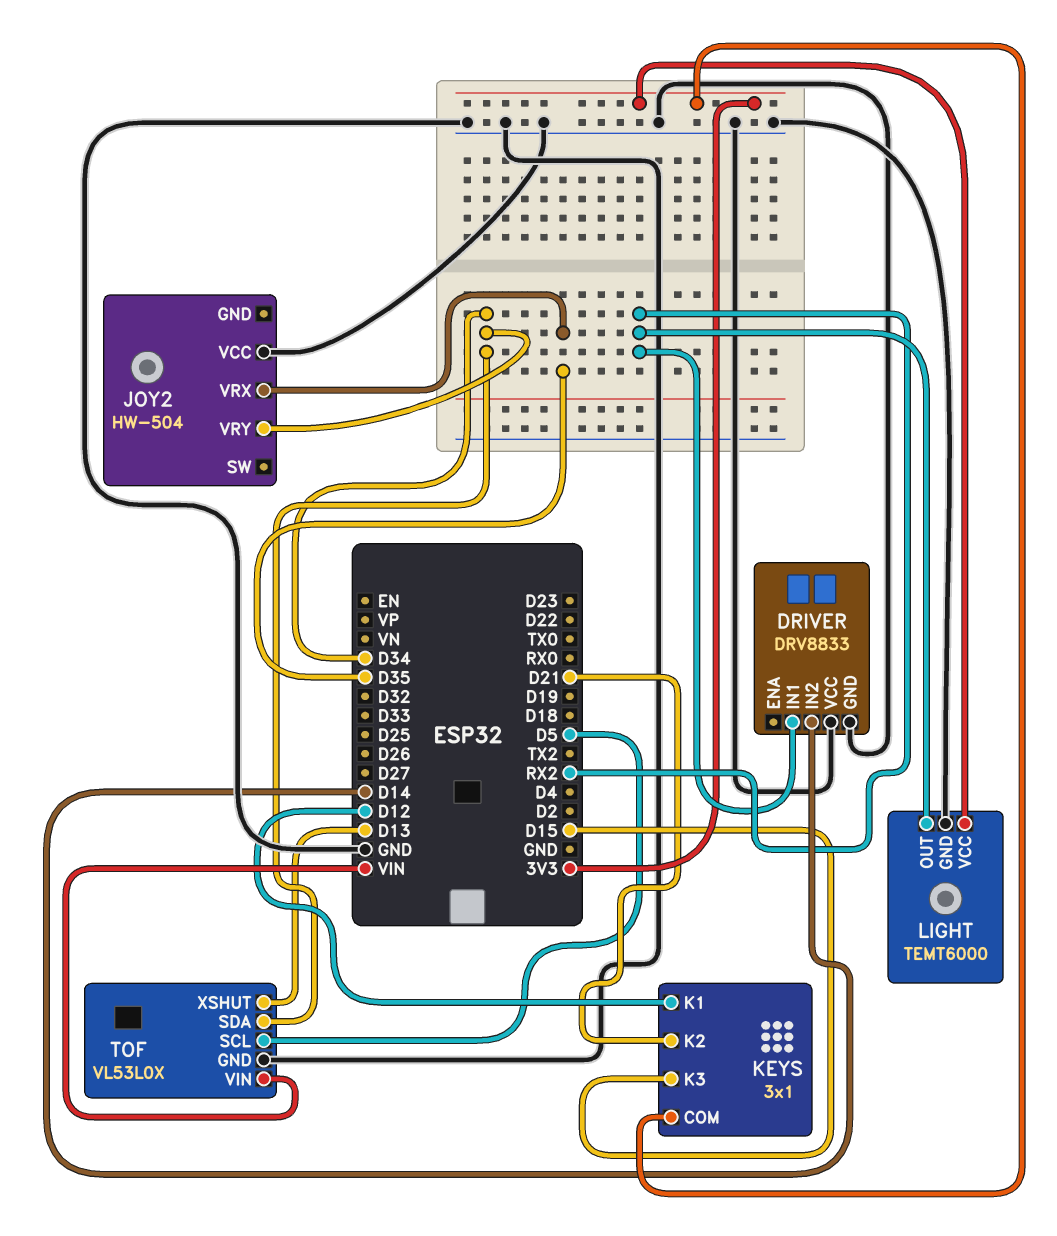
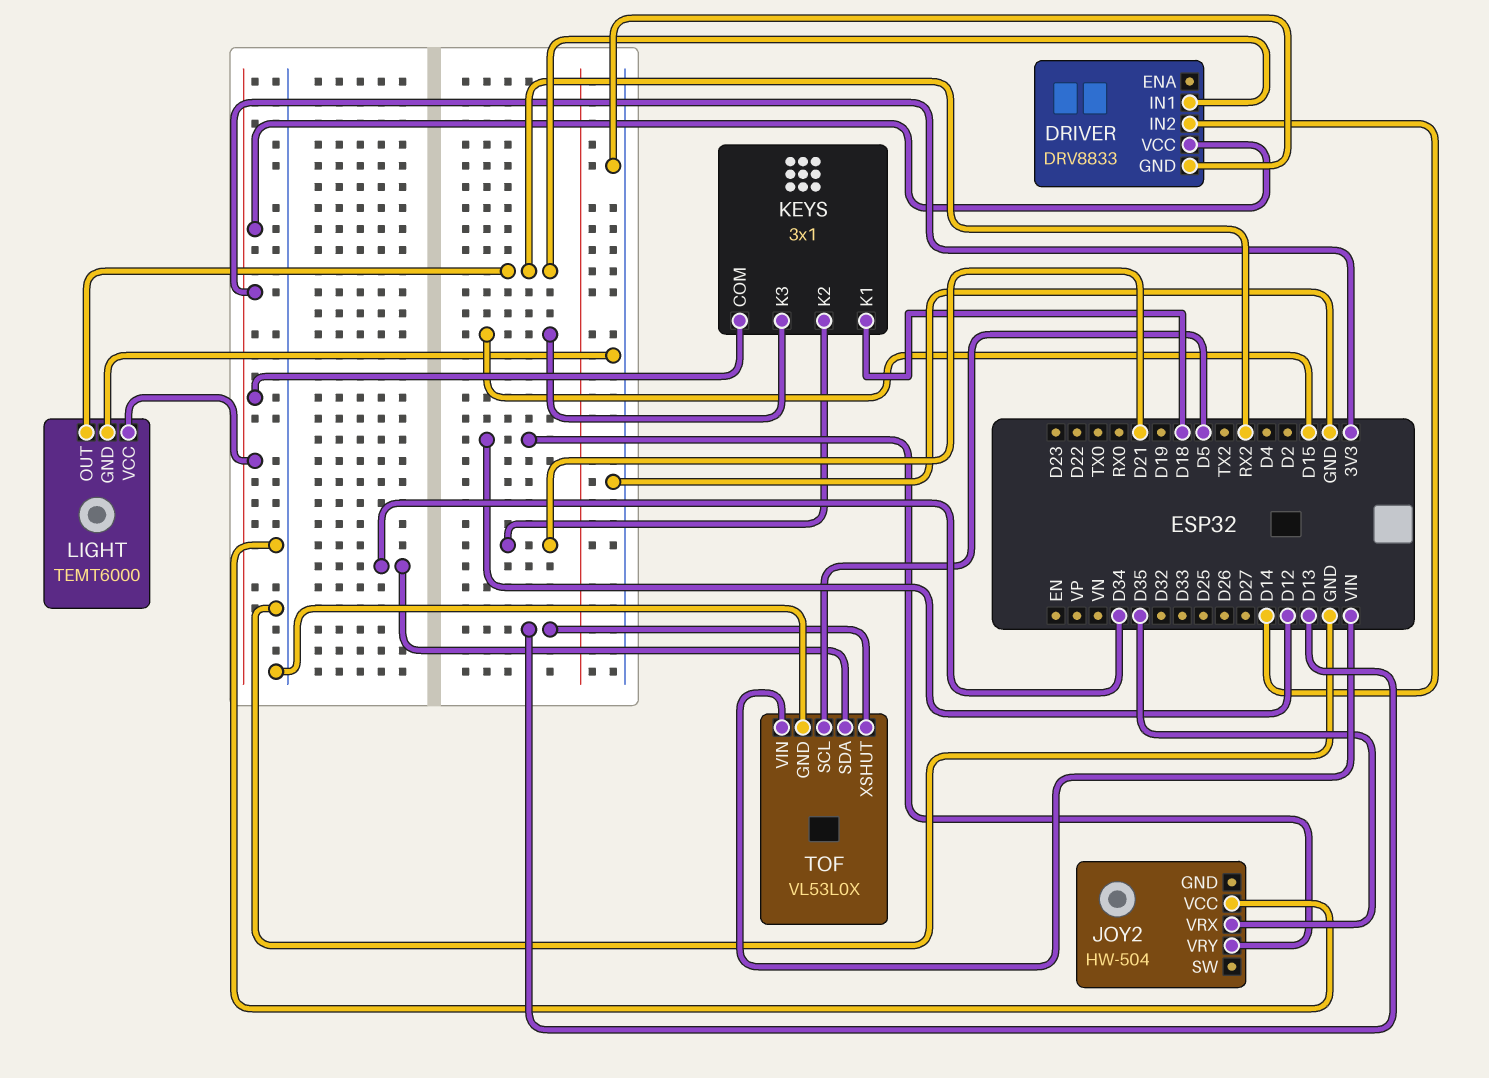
DRIVER pin VCC: GND -> 3V3
JOY2 pin VRY: D34 -> D12
KEYS pin K1: D12 -> D18

